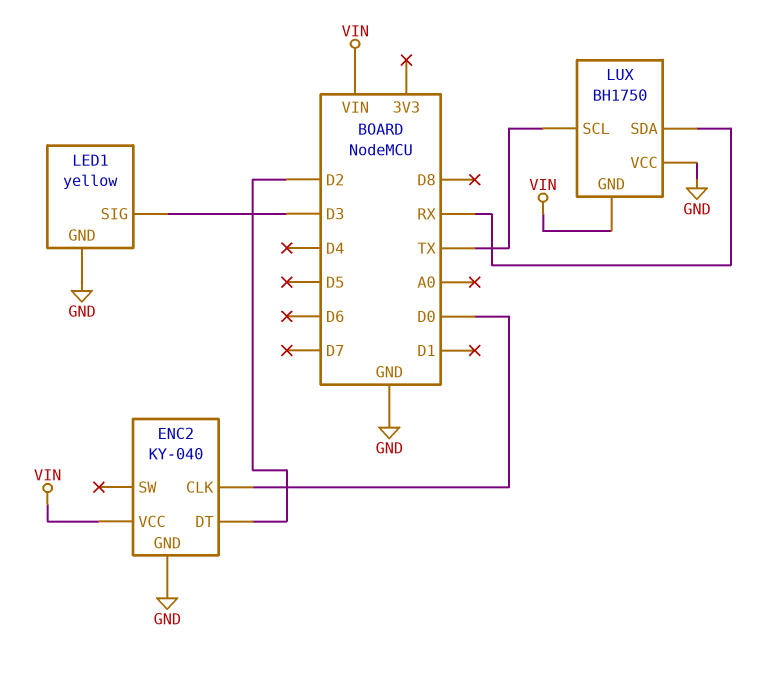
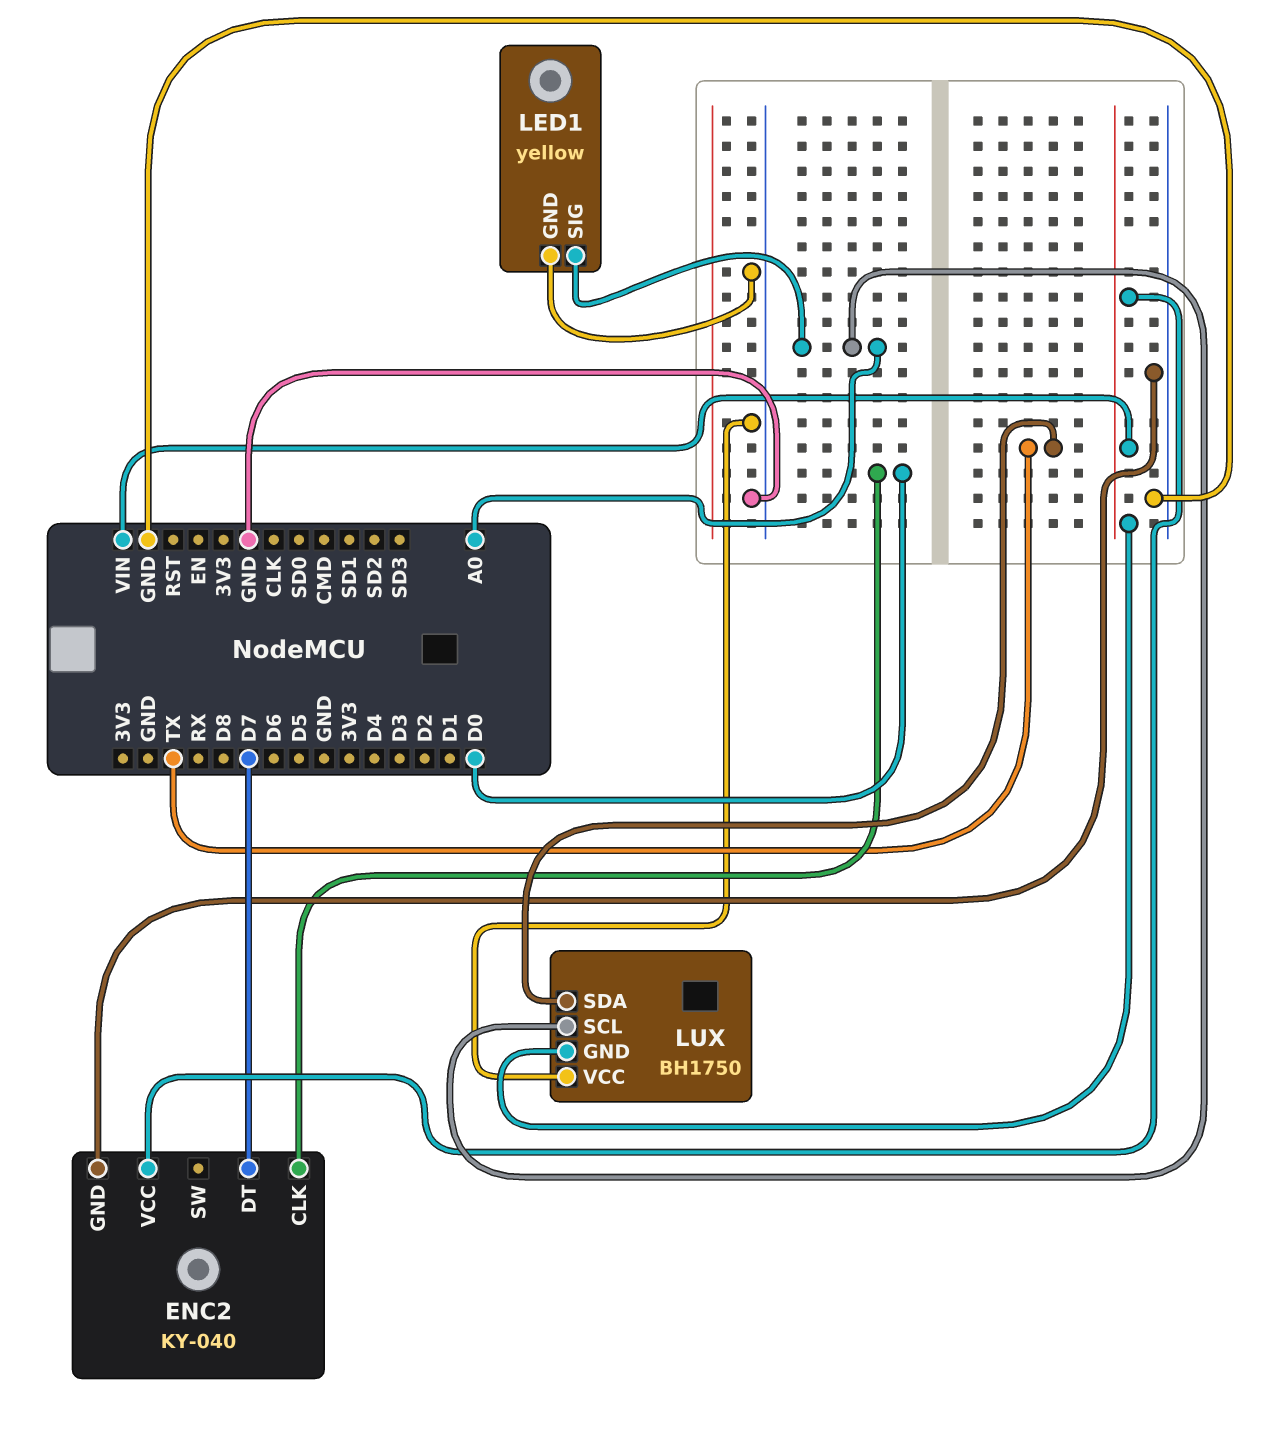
ENC2 pin DT: D2 -> D7
LED1 pin SIG: D3 -> A0
LUX pin SCL: TX -> A0
LUX pin SDA: RX -> TX

